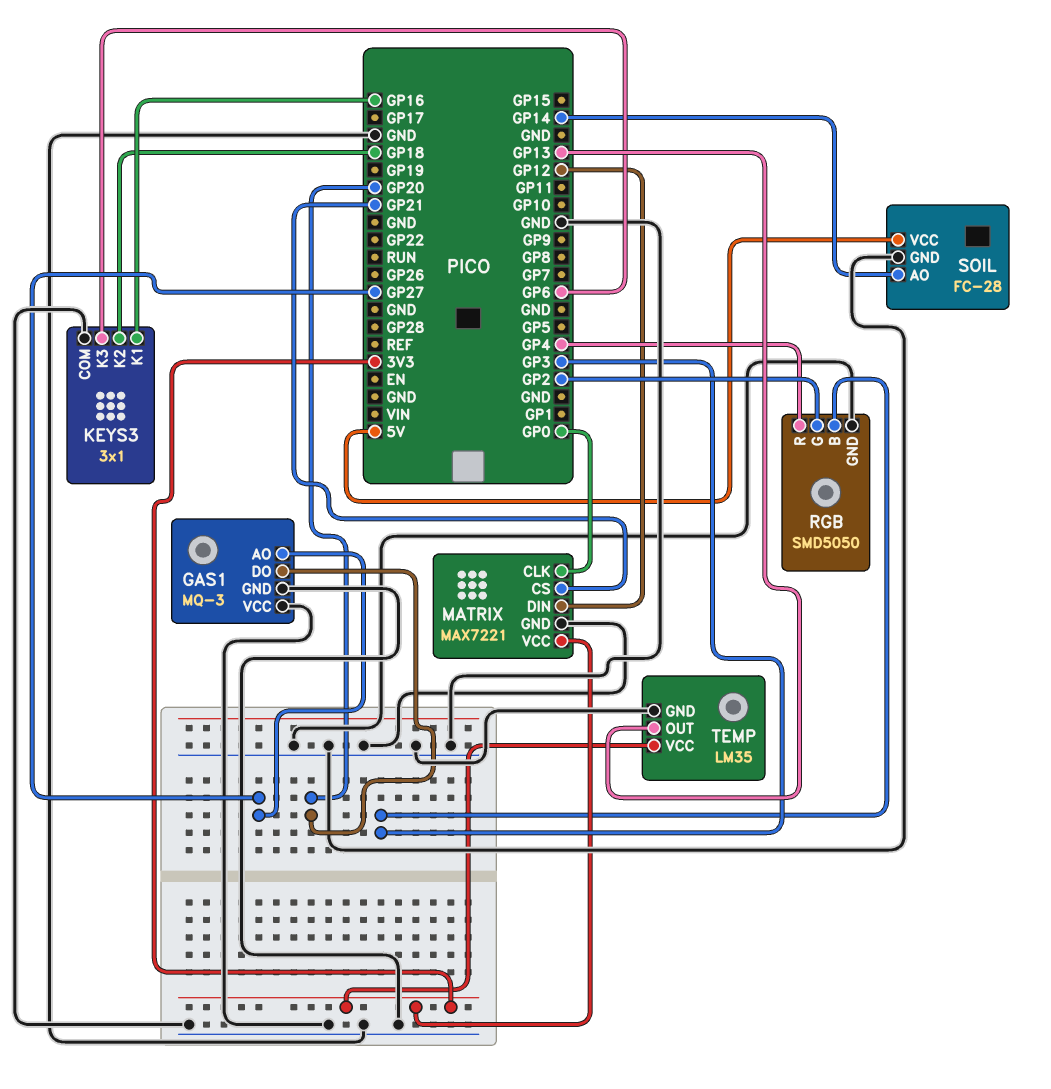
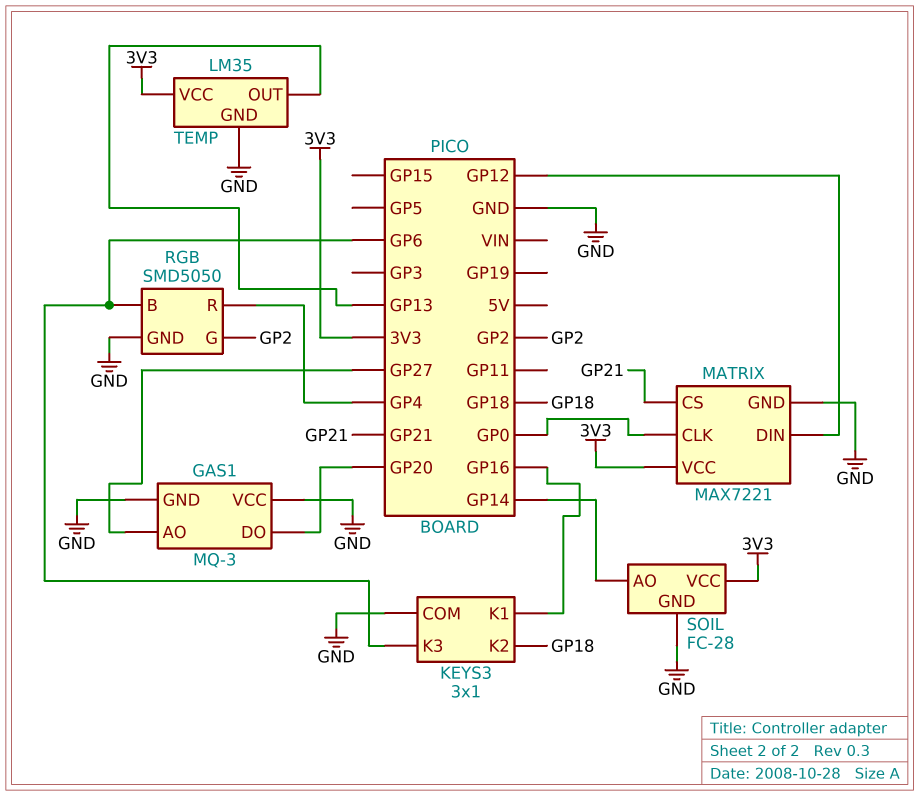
RGB pin B: GP3 -> GP6
SOIL pin VCC: 5V -> 3V3

